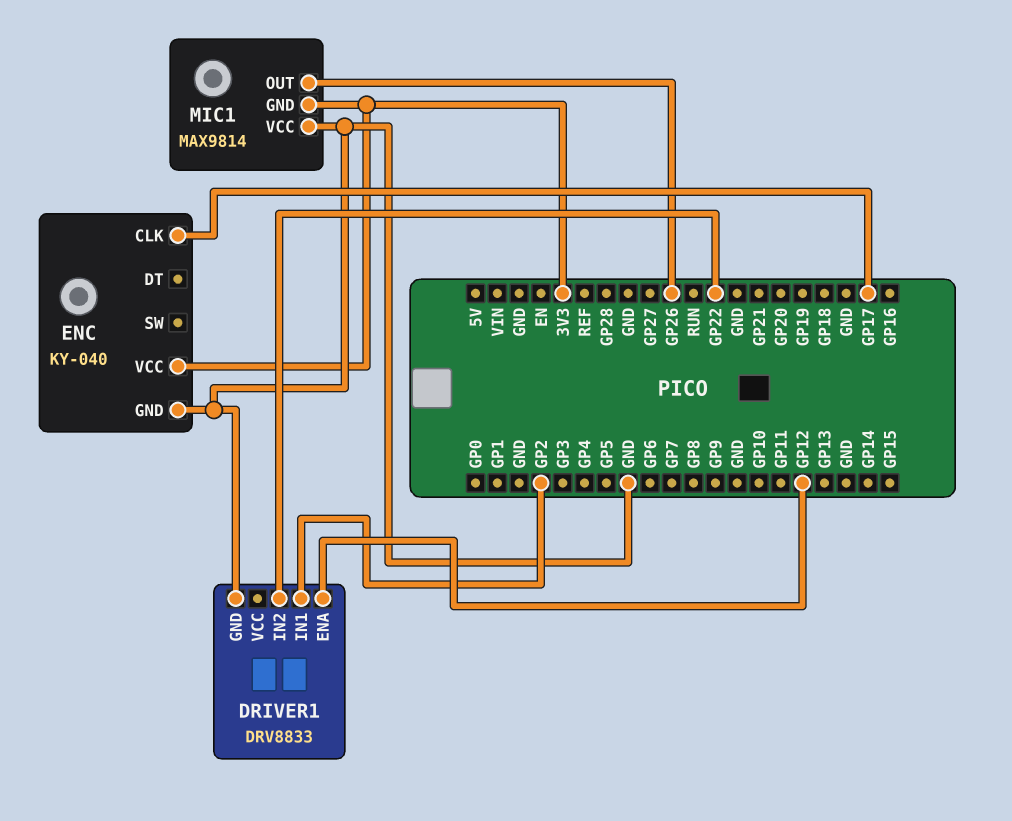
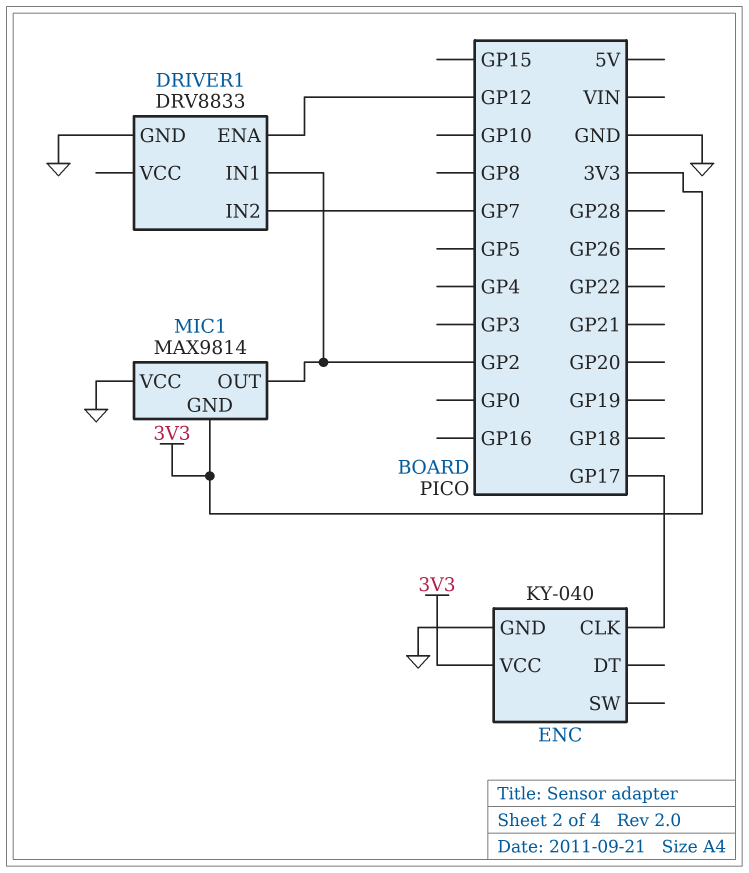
DRIVER1 pin IN2: GP22 -> GP7
MIC1 pin OUT: GP26 -> GP2

